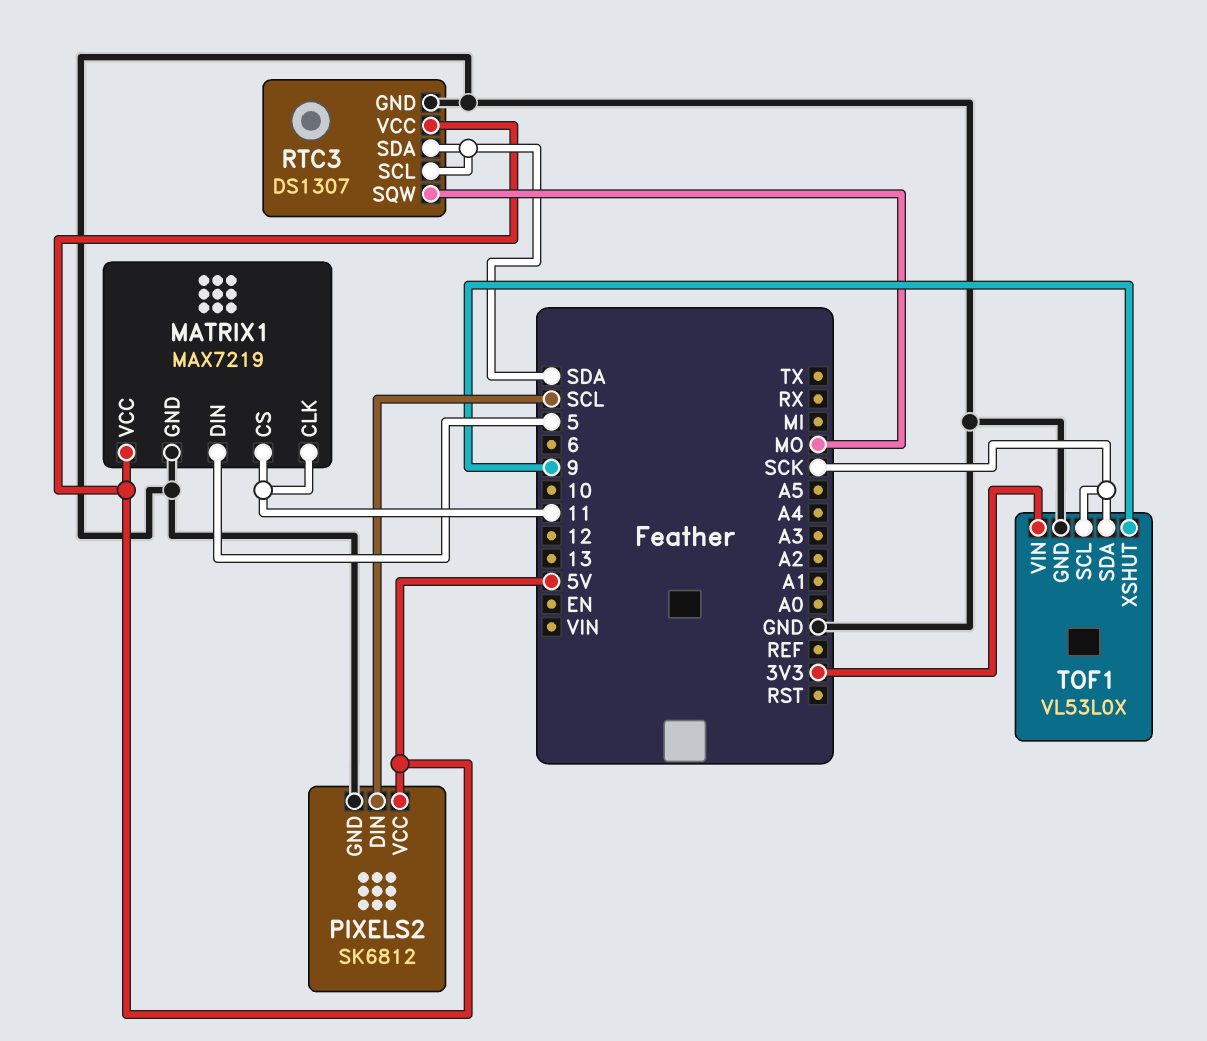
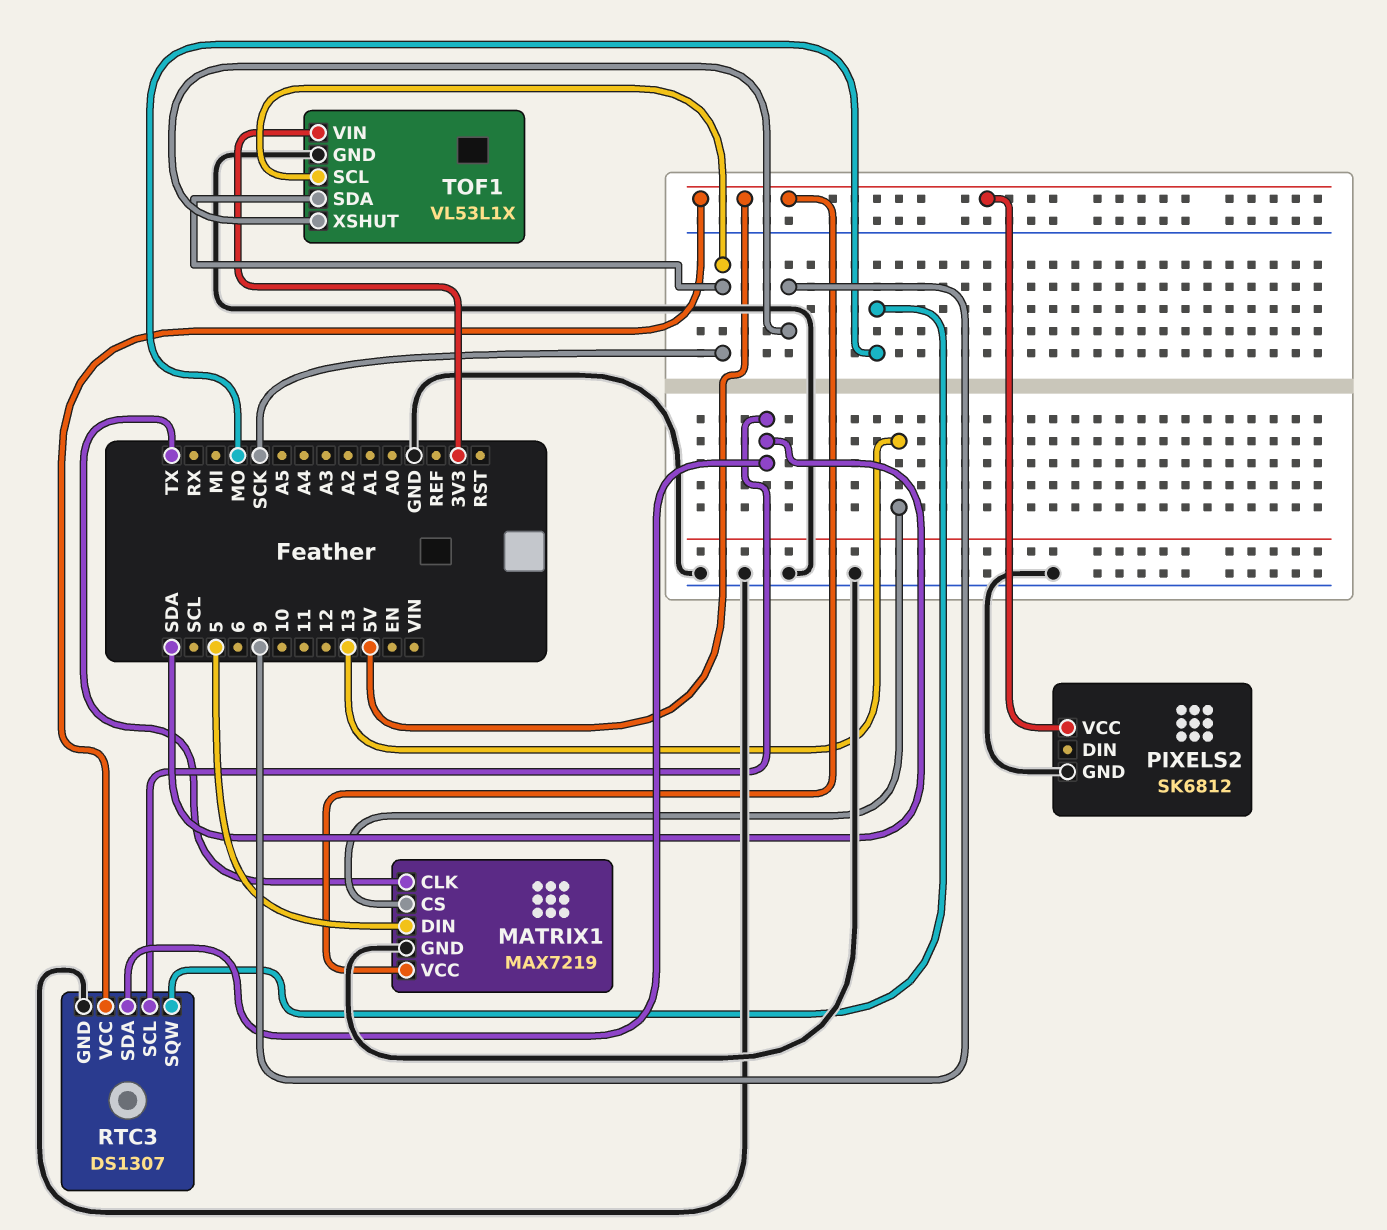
MATRIX1 pin CLK: 11 -> TX
MATRIX1 pin CS: 11 -> 13
PIXELS2 pin DIN: SCL -> none
TOF1: VL53L0X -> VL53L1X

